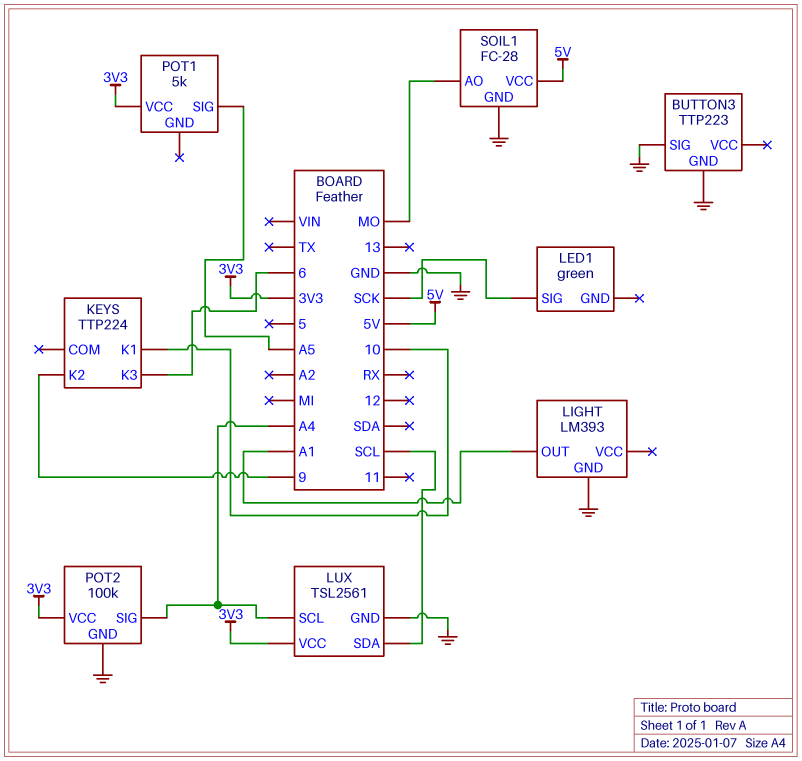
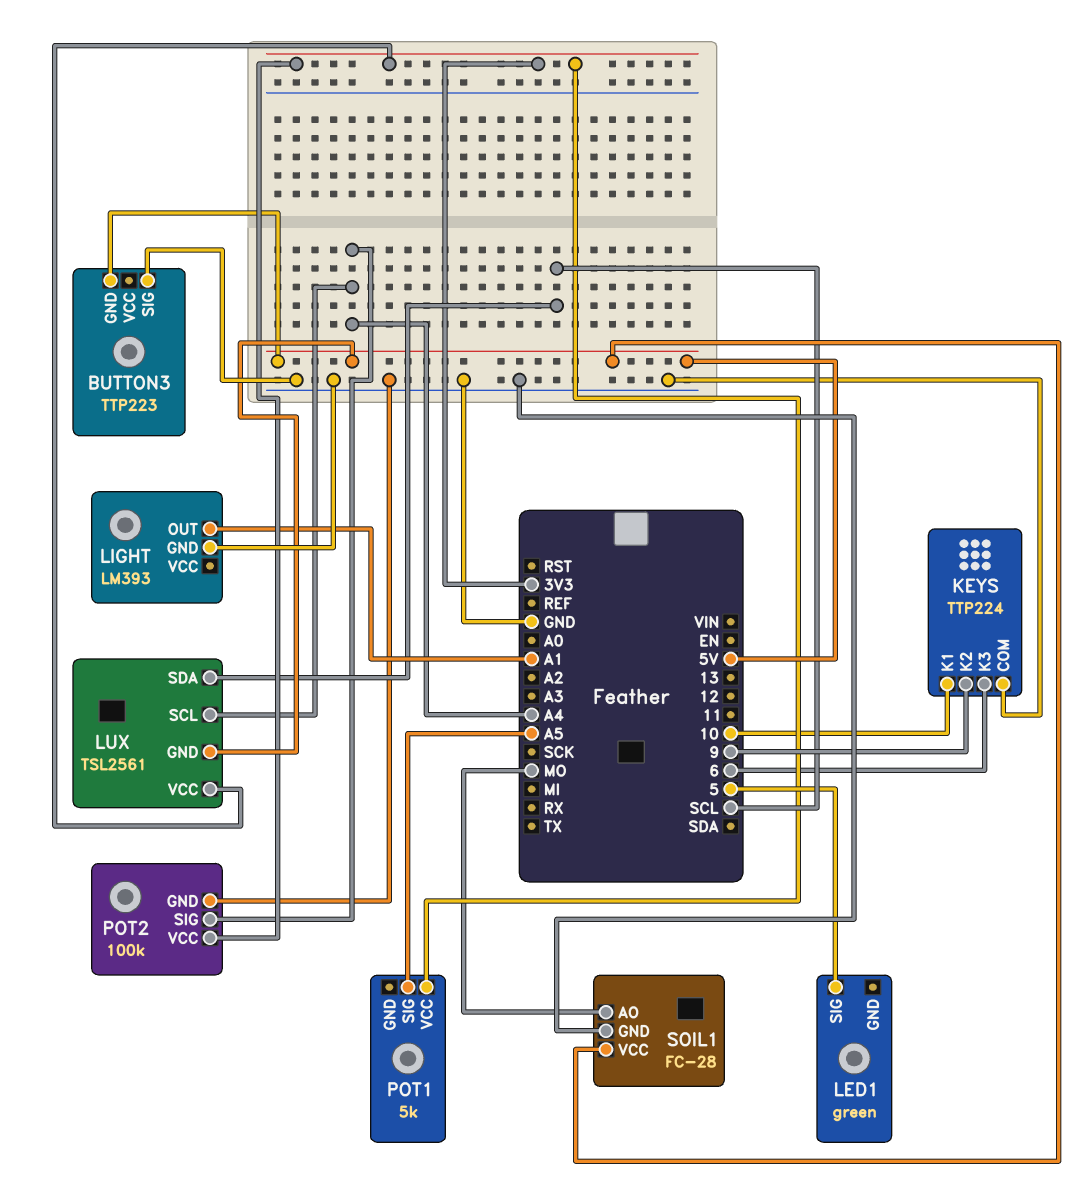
BUTTON3 pin GND: GND -> 5V
KEYS pin COM: none -> GND
LED1 pin SIG: SCK -> 5
LUX pin GND: GND -> 5V

